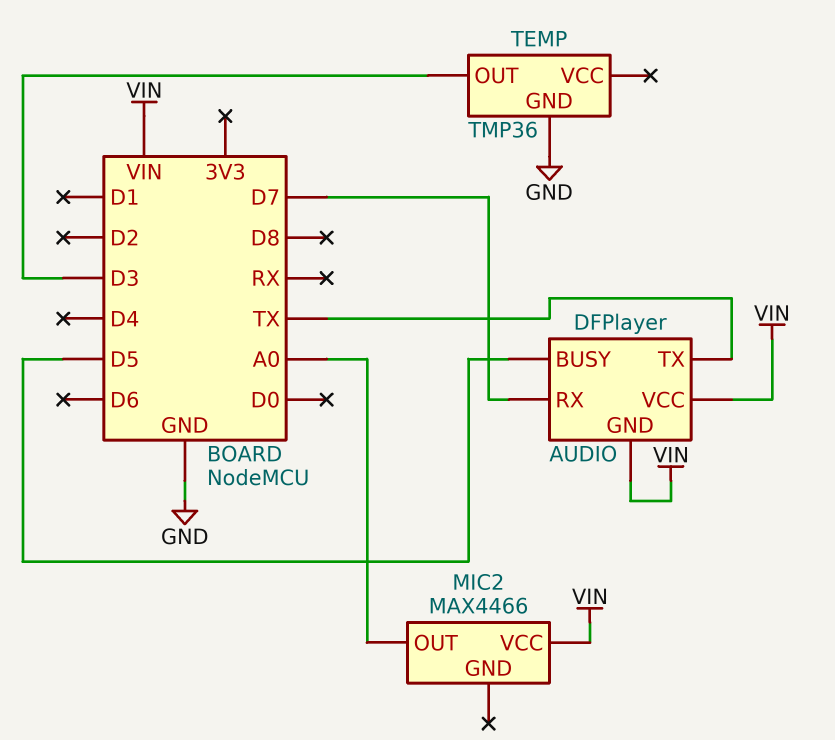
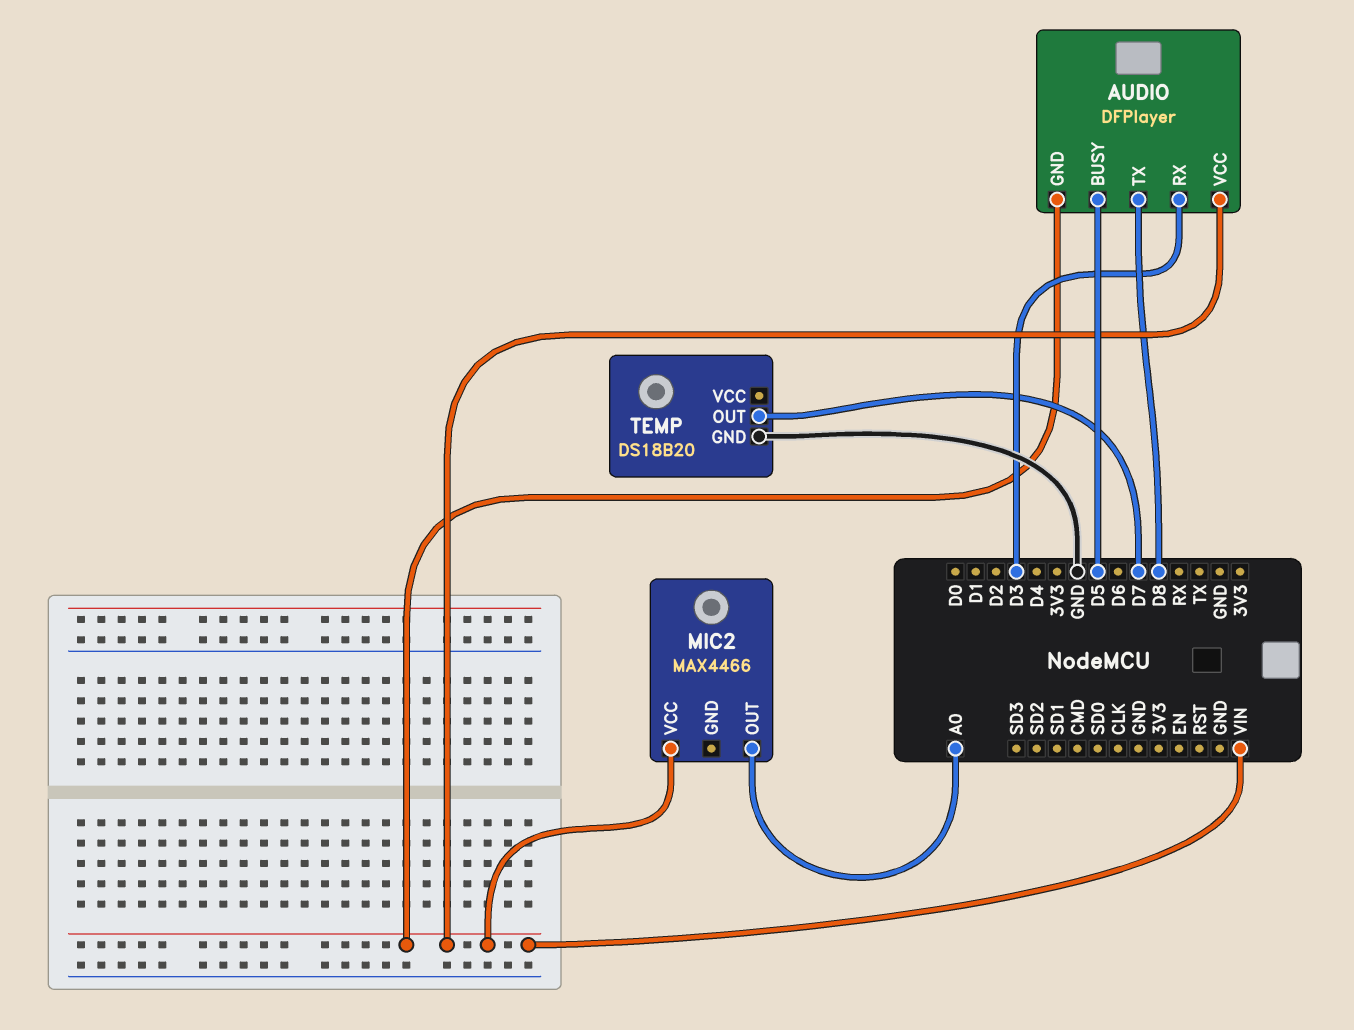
AUDIO pin RX: D7 -> D3
AUDIO pin TX: TX -> D8
TEMP: TMP36 -> DS18B20
TEMP pin OUT: D3 -> D7

